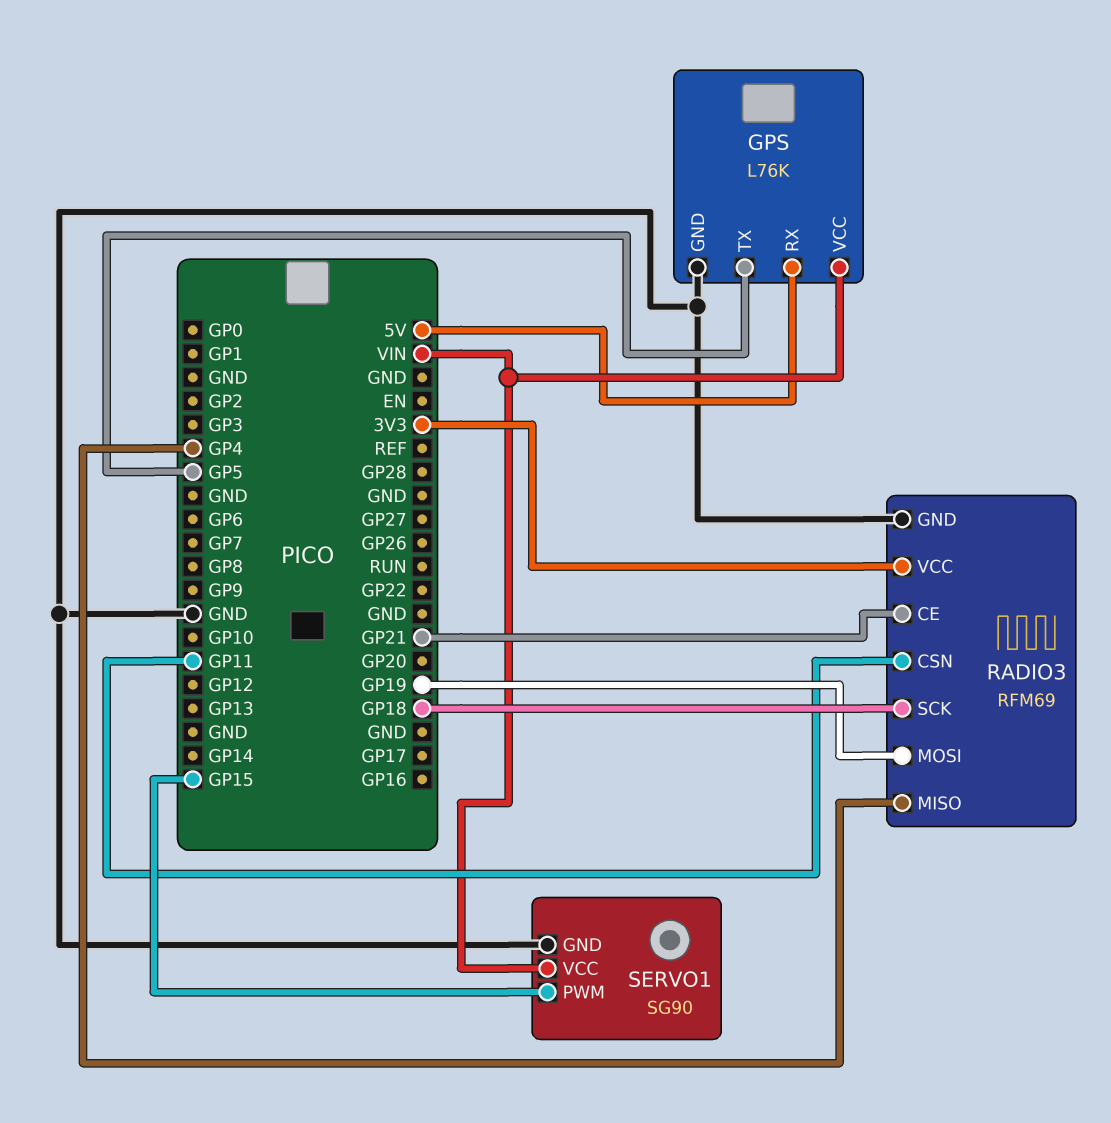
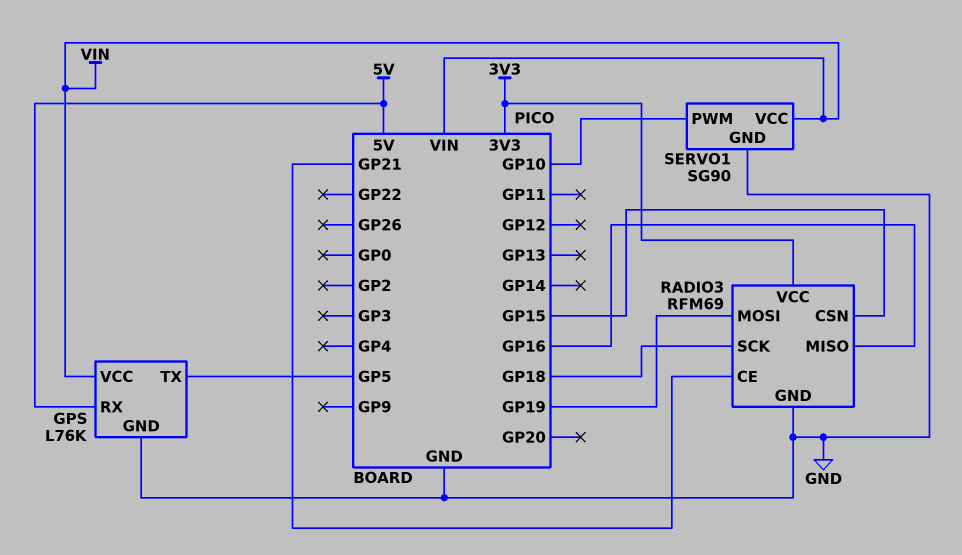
RADIO3 pin CSN: GP11 -> GP15
RADIO3 pin MISO: GP4 -> GP16
SERVO1 pin PWM: GP15 -> GP10

